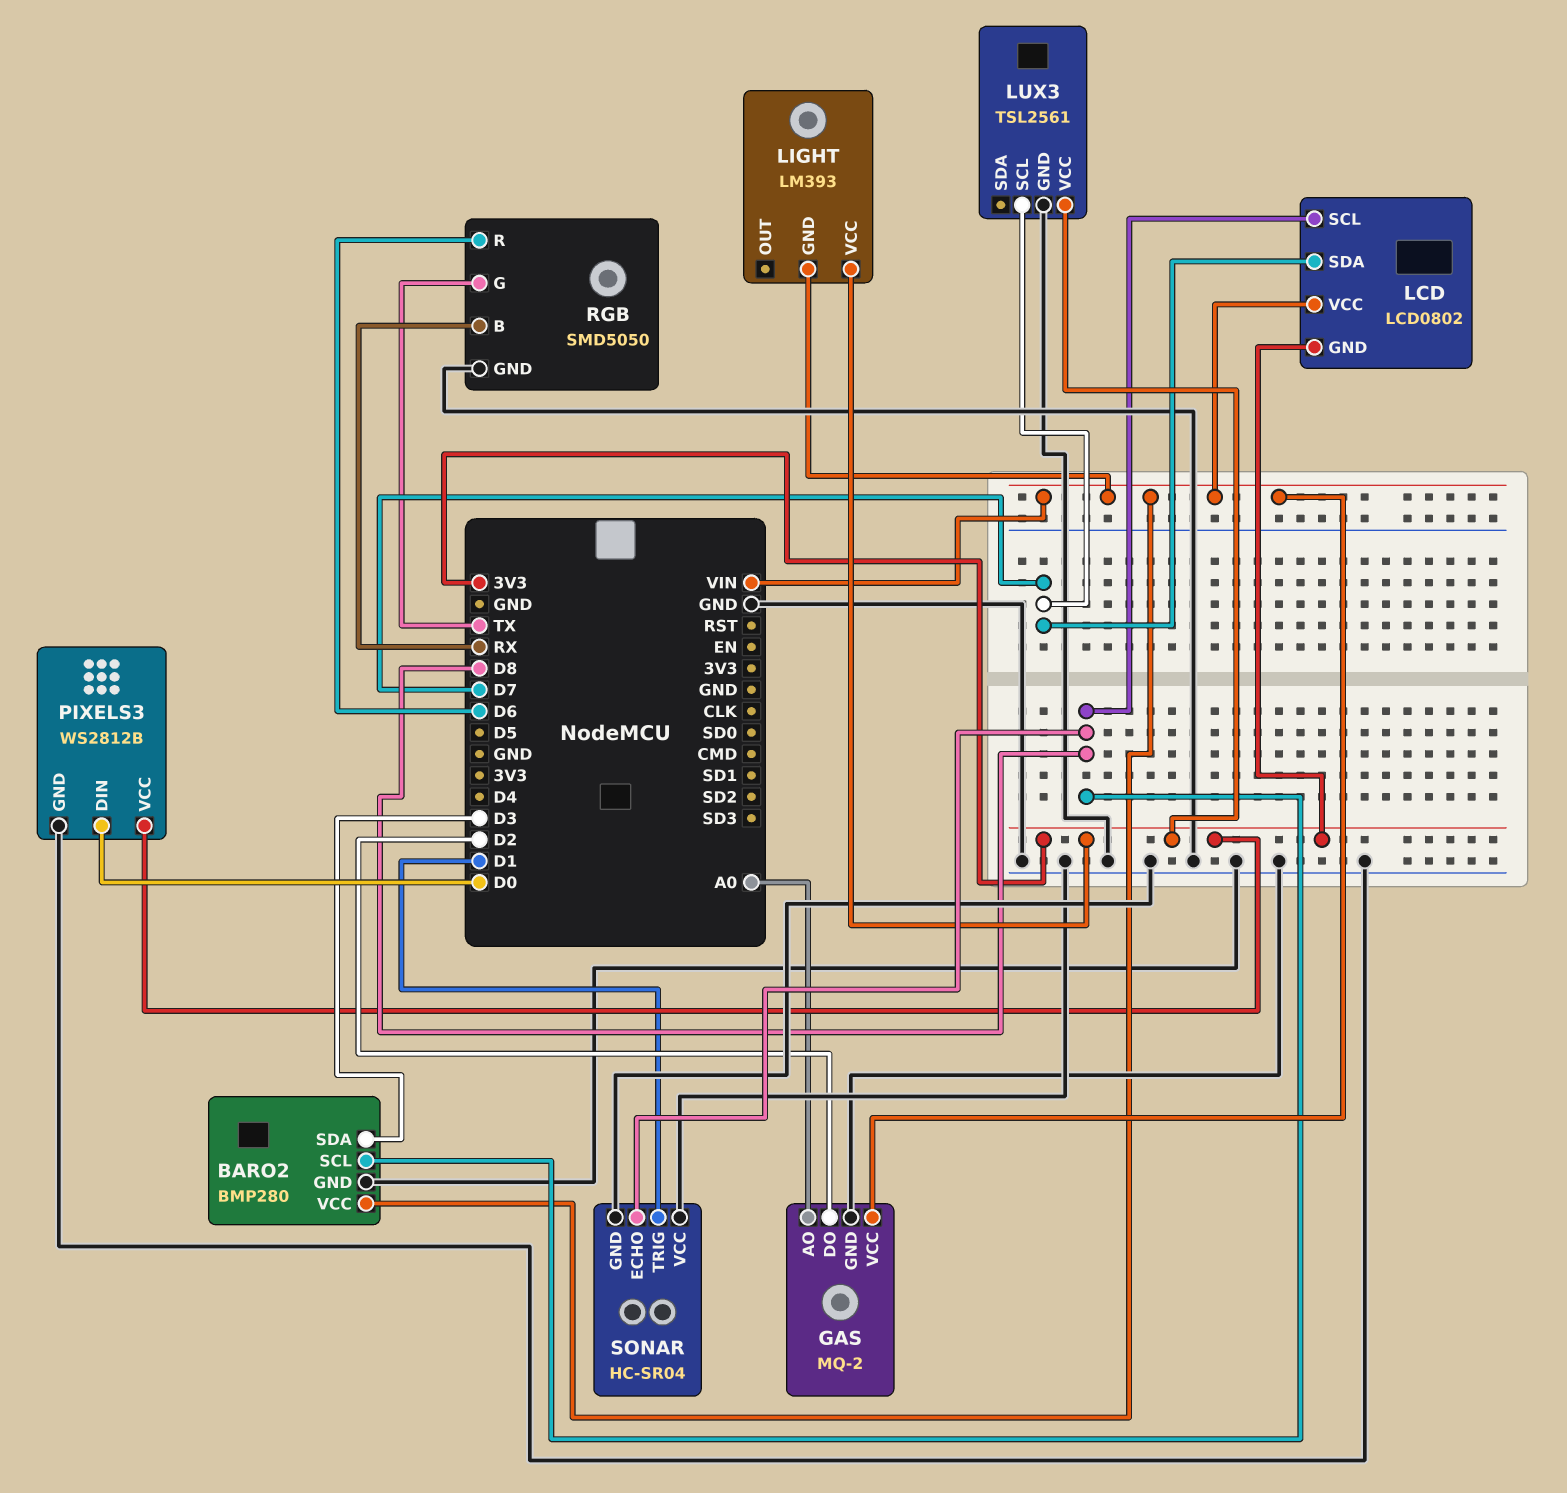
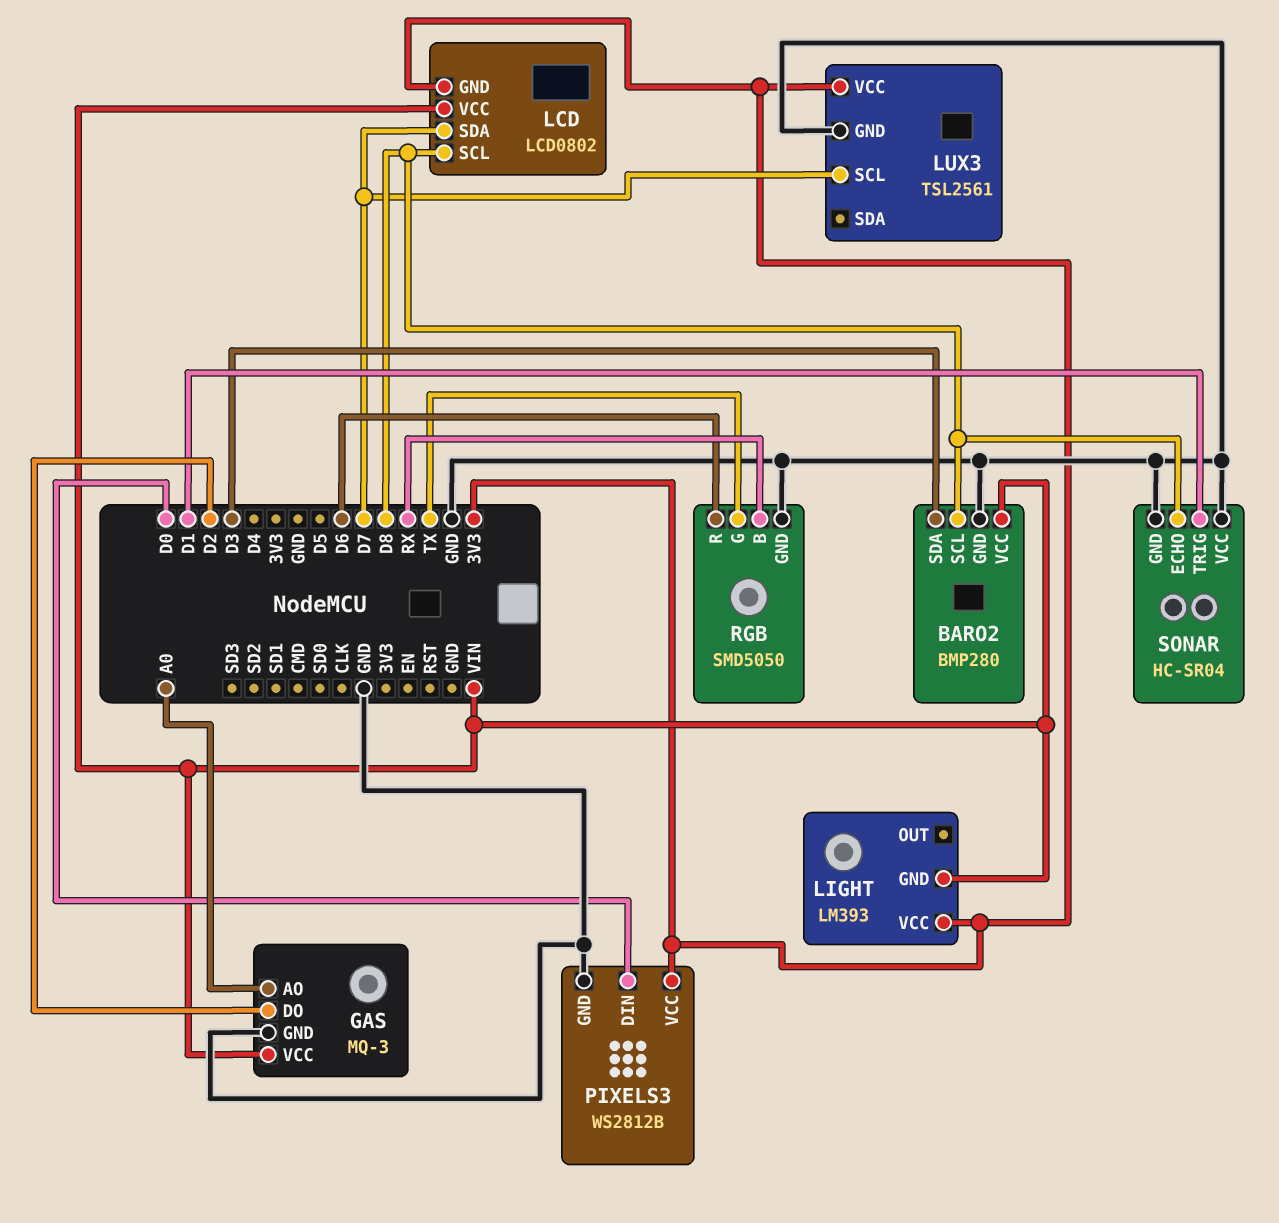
GAS: MQ-2 -> MQ-3

